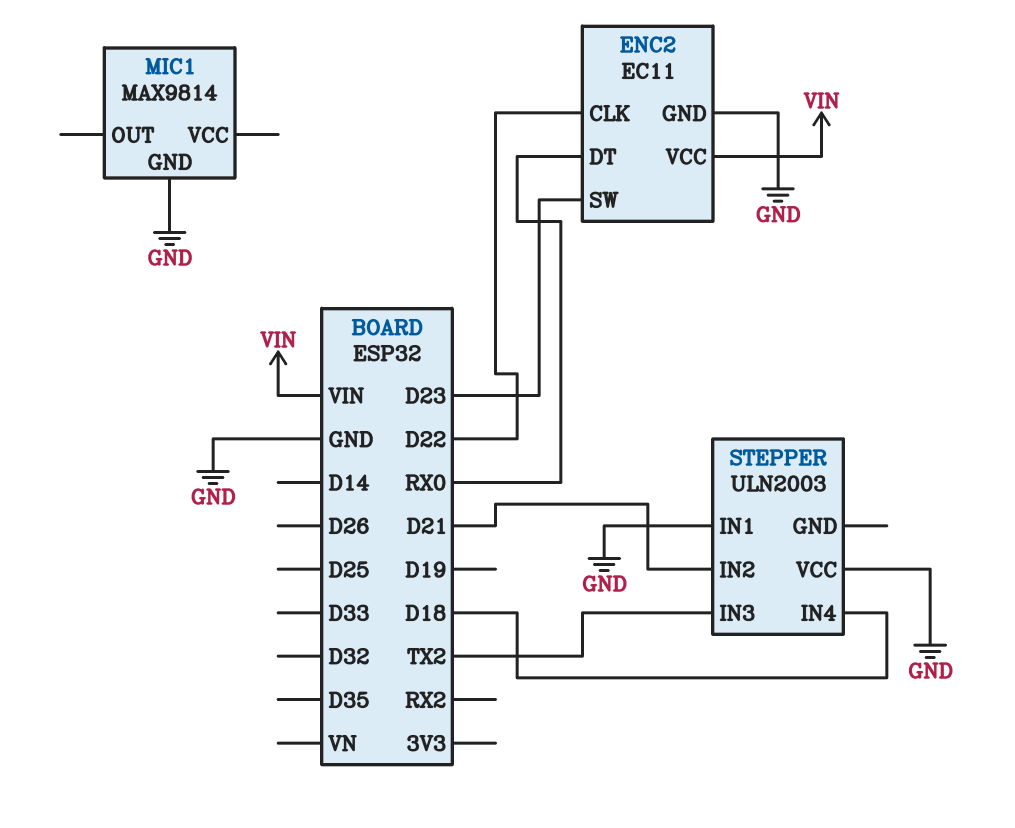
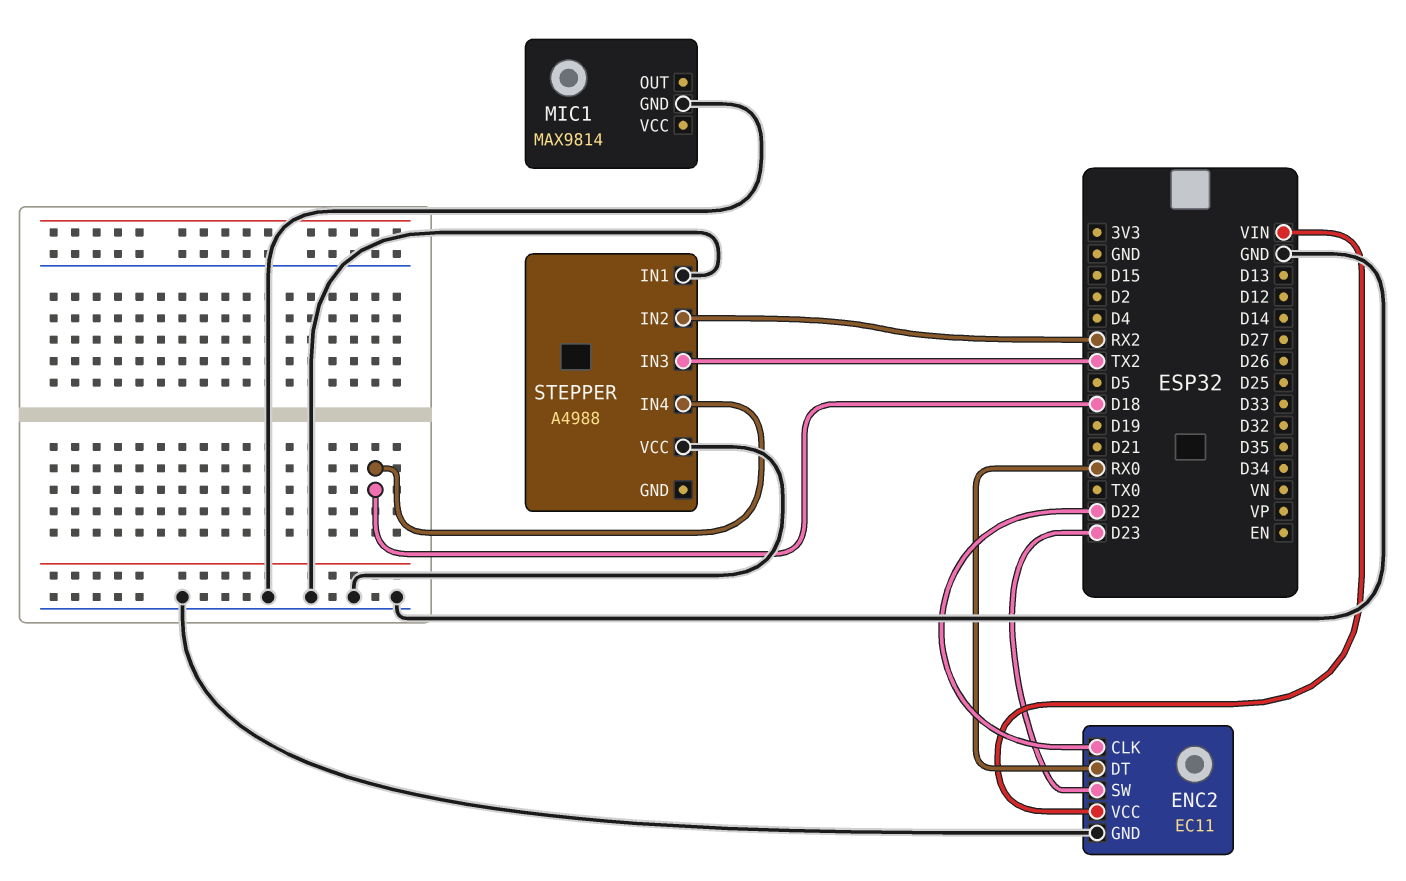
STEPPER: ULN2003 -> A4988
STEPPER pin IN2: D21 -> RX2

